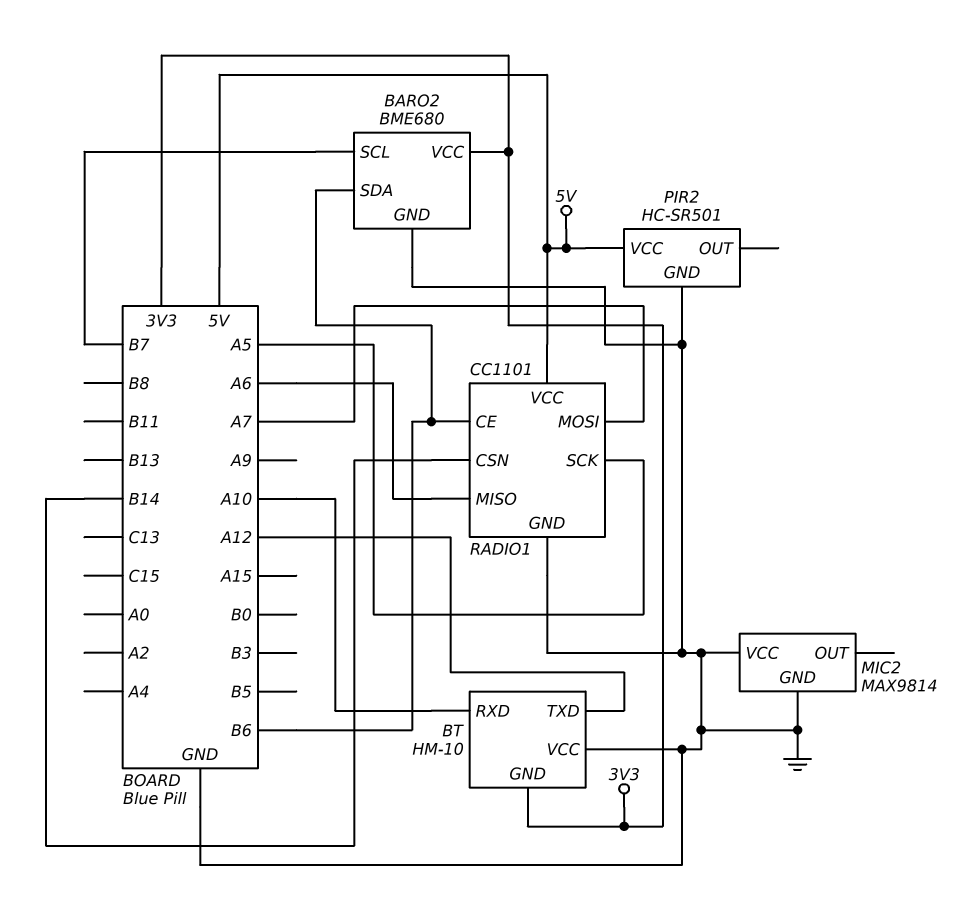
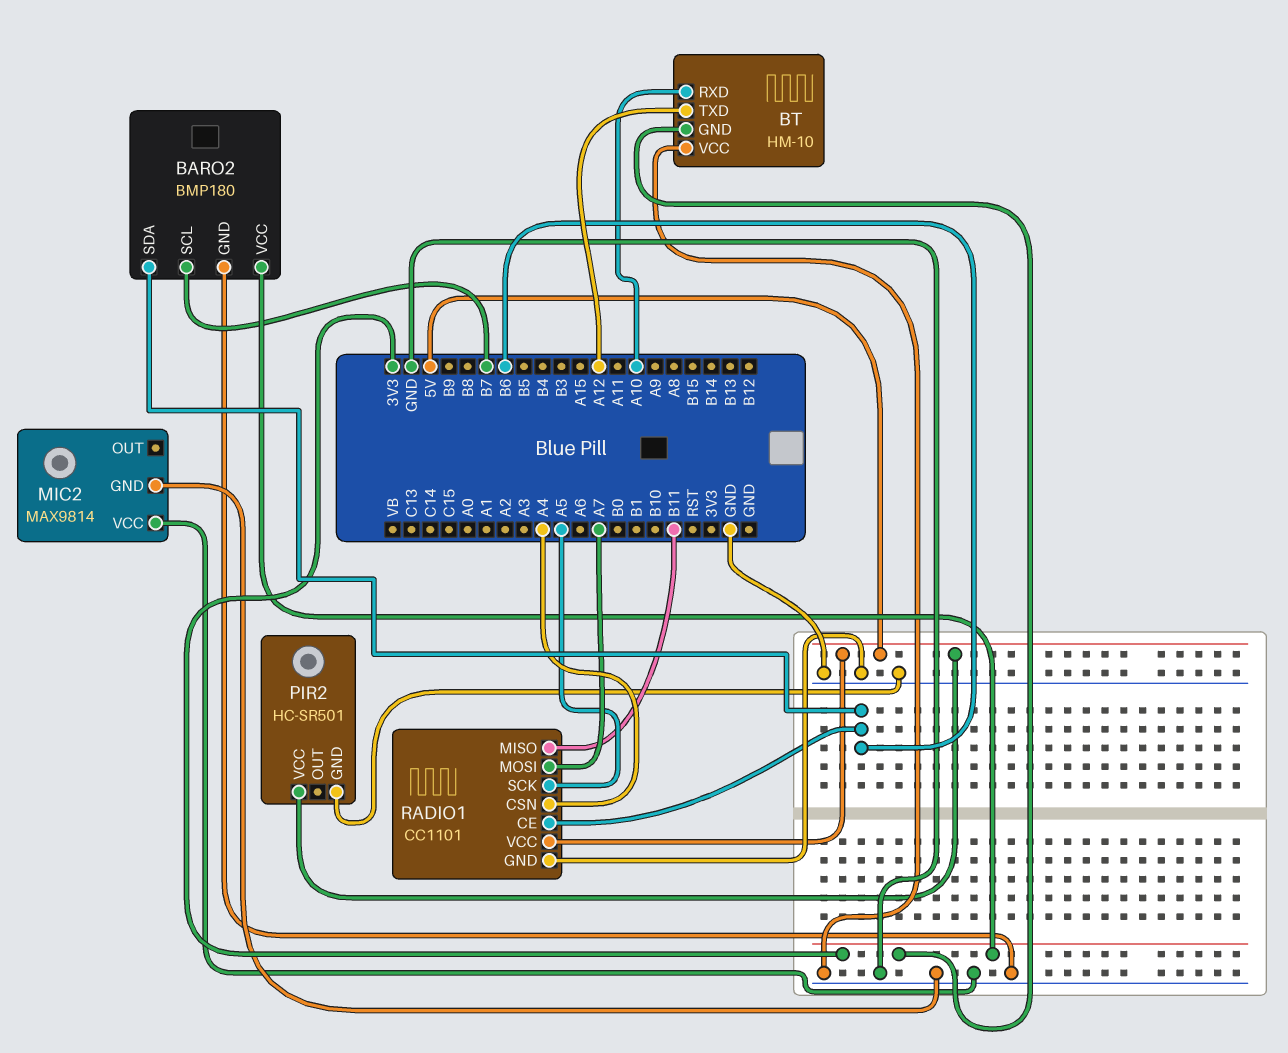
BARO2: BME680 -> BMP180
RADIO1 pin CSN: B14 -> A4
RADIO1 pin MISO: A6 -> B11

